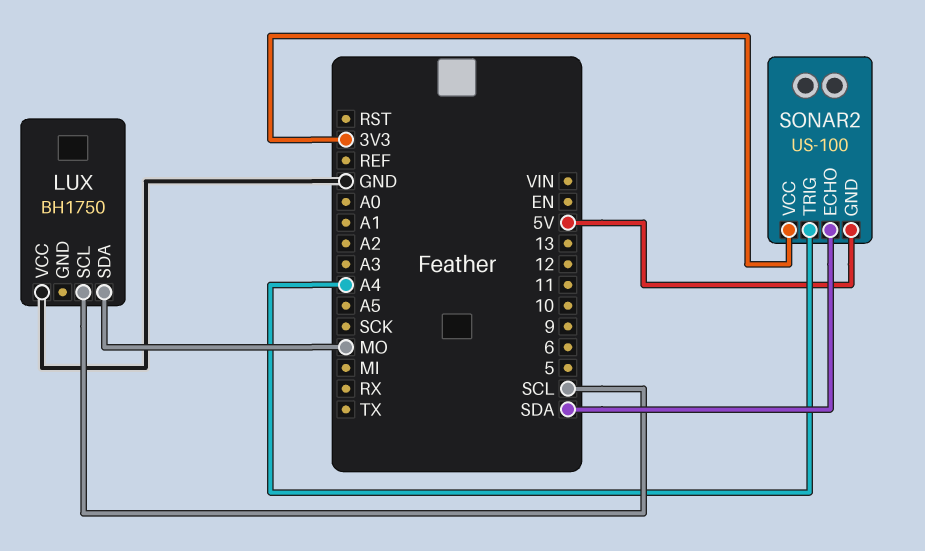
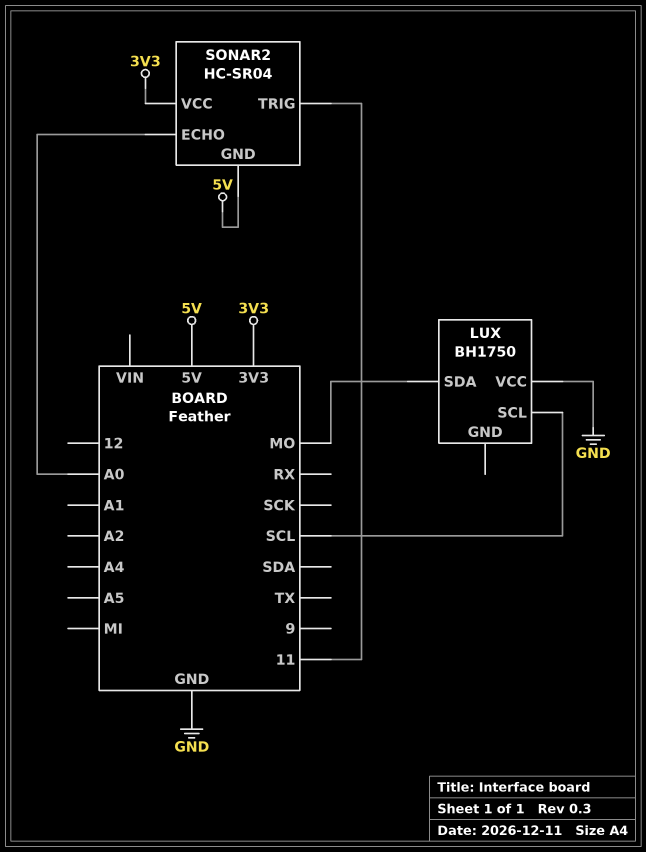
SONAR2: US-100 -> HC-SR04
SONAR2 pin ECHO: SDA -> A0
SONAR2 pin TRIG: A4 -> 11

